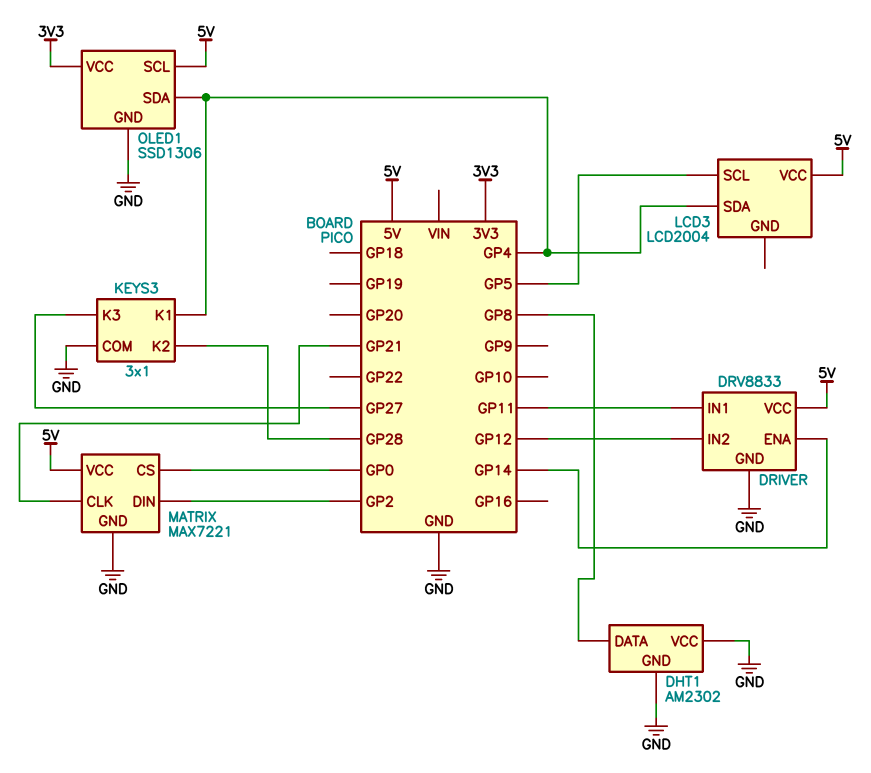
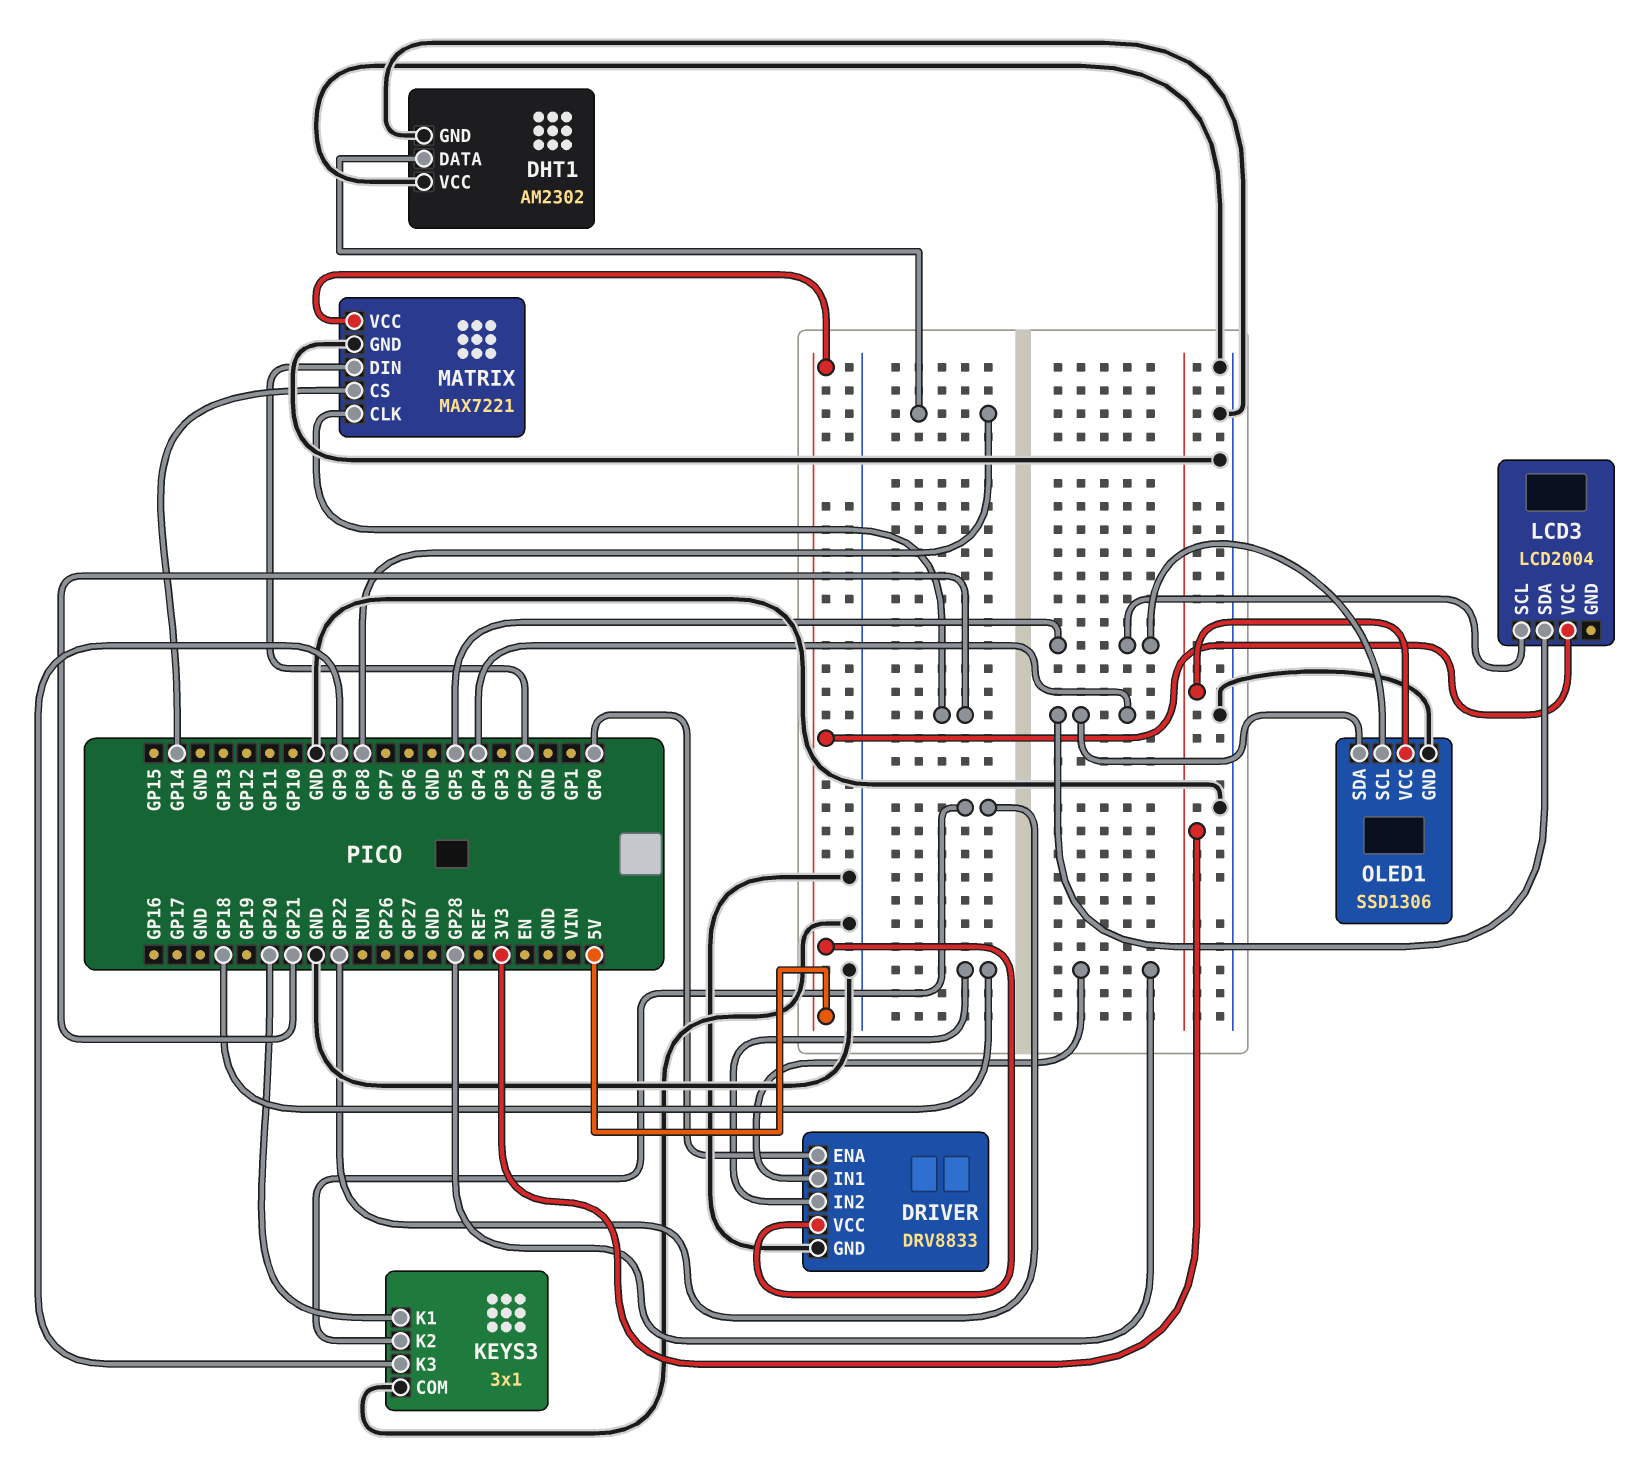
DRIVER pin ENA: GP14 -> GP0
DRIVER pin IN1: GP11 -> GP28
DRIVER pin IN2: GP12 -> GP18
KEYS3 pin K1: GP4 -> GP20
KEYS3 pin K2: GP28 -> GP22
KEYS3 pin K3: GP27 -> GP9
MATRIX pin CS: GP0 -> GP14
OLED1 pin SCL: 5V -> GP5

